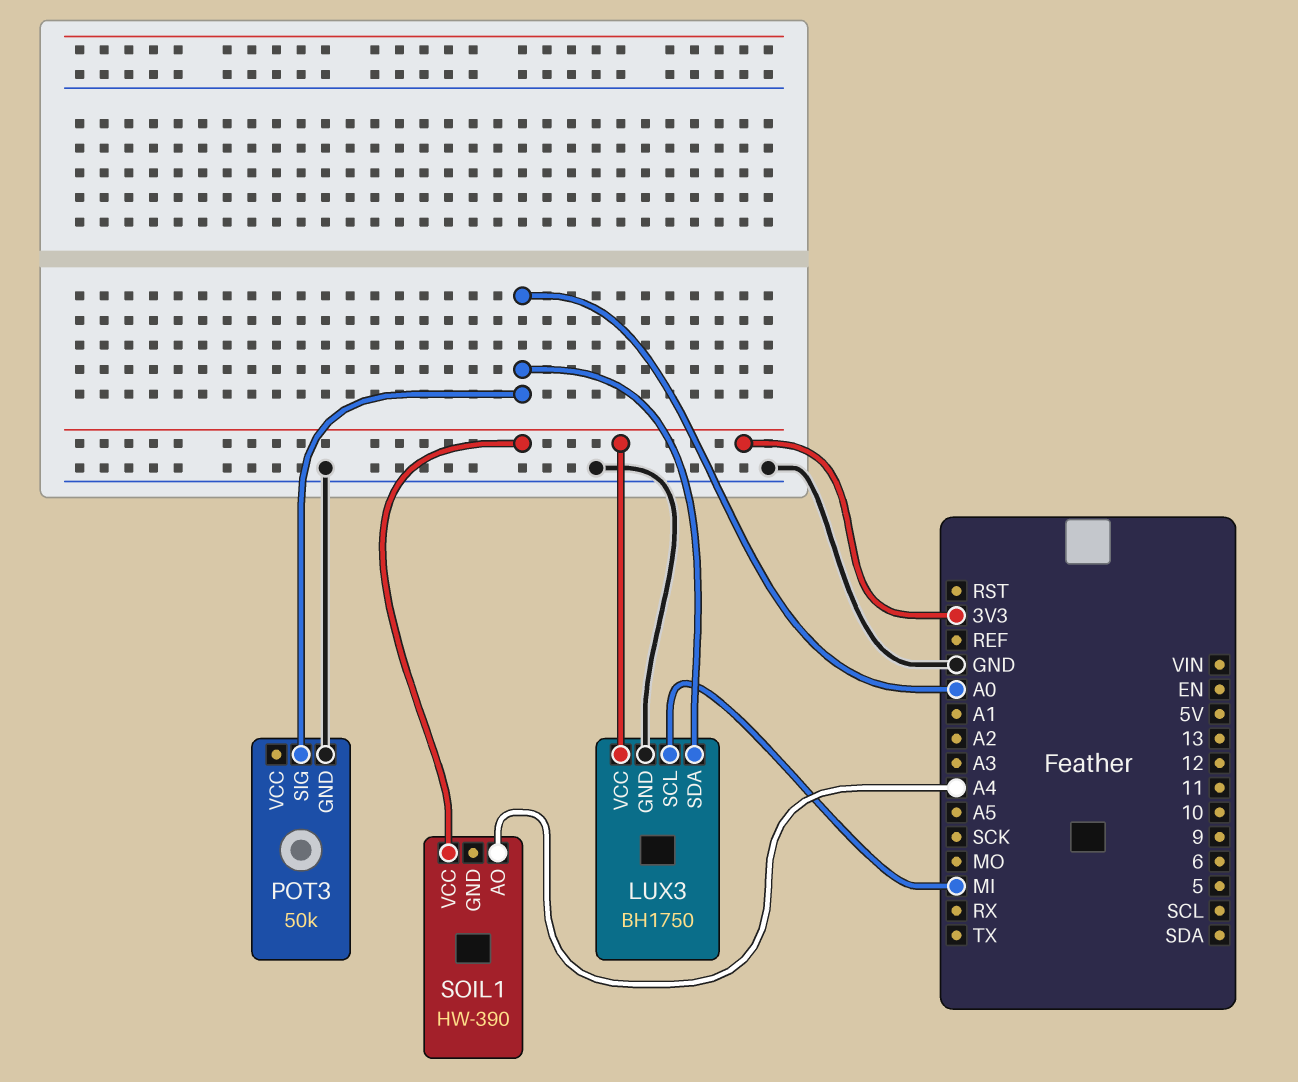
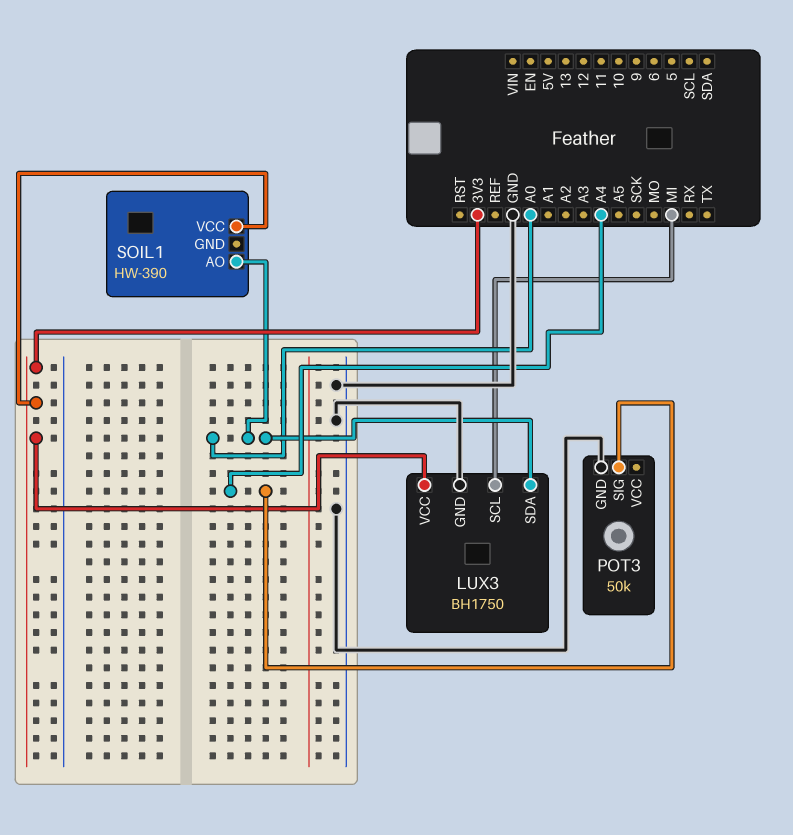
POT3 pin SIG: A0 -> A4
SOIL1 pin AO: A4 -> A0

